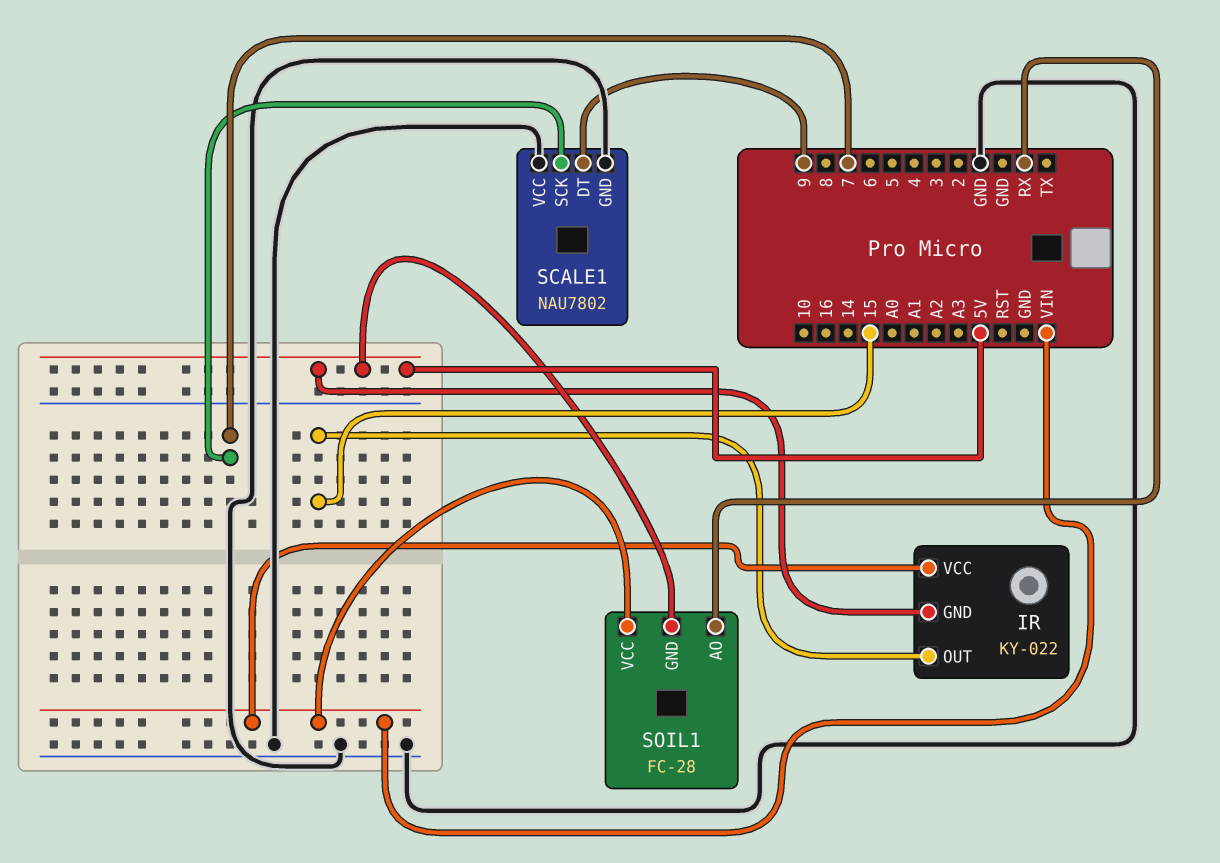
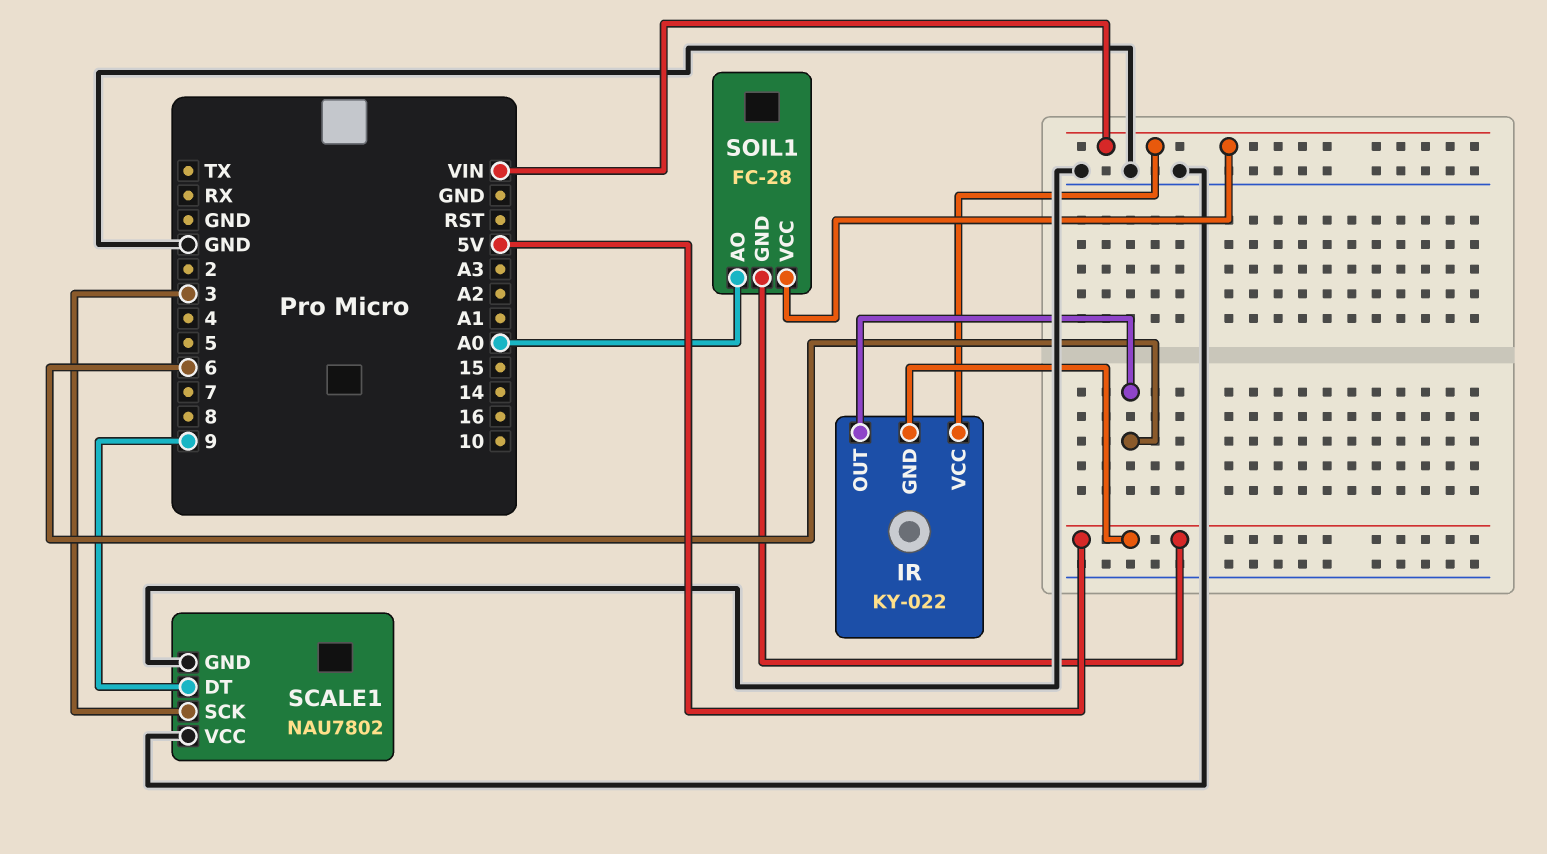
IR pin OUT: 15 -> 6
SCALE1 pin SCK: 7 -> 3
SOIL1 pin AO: RX -> A0

